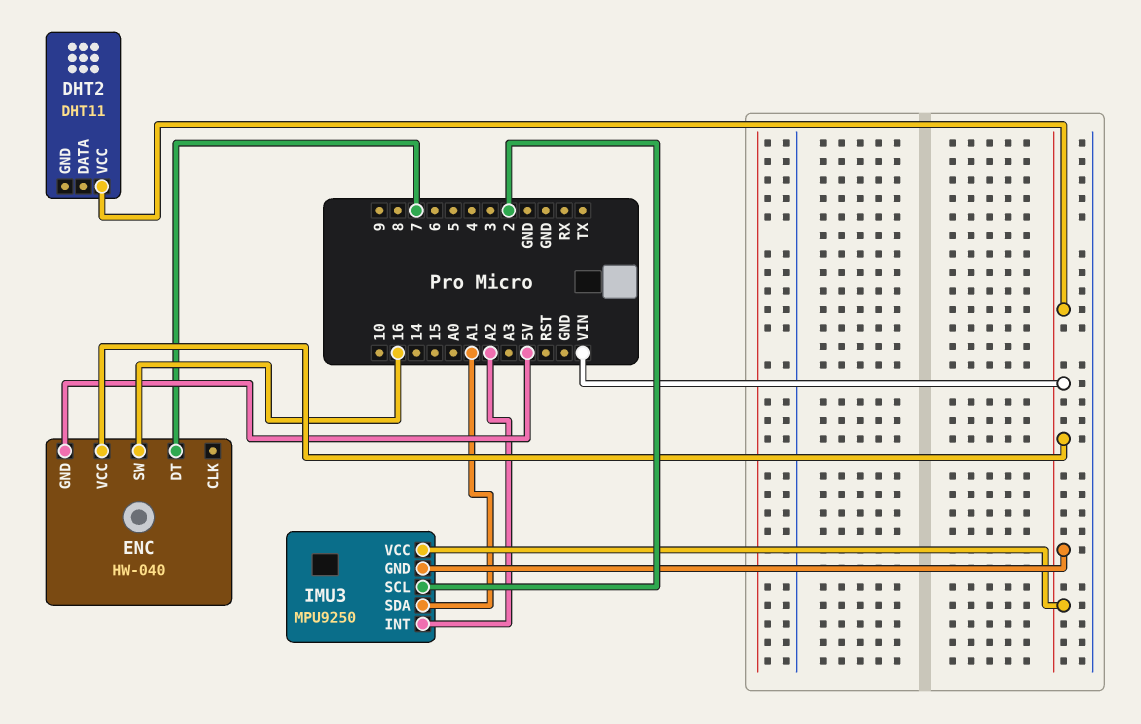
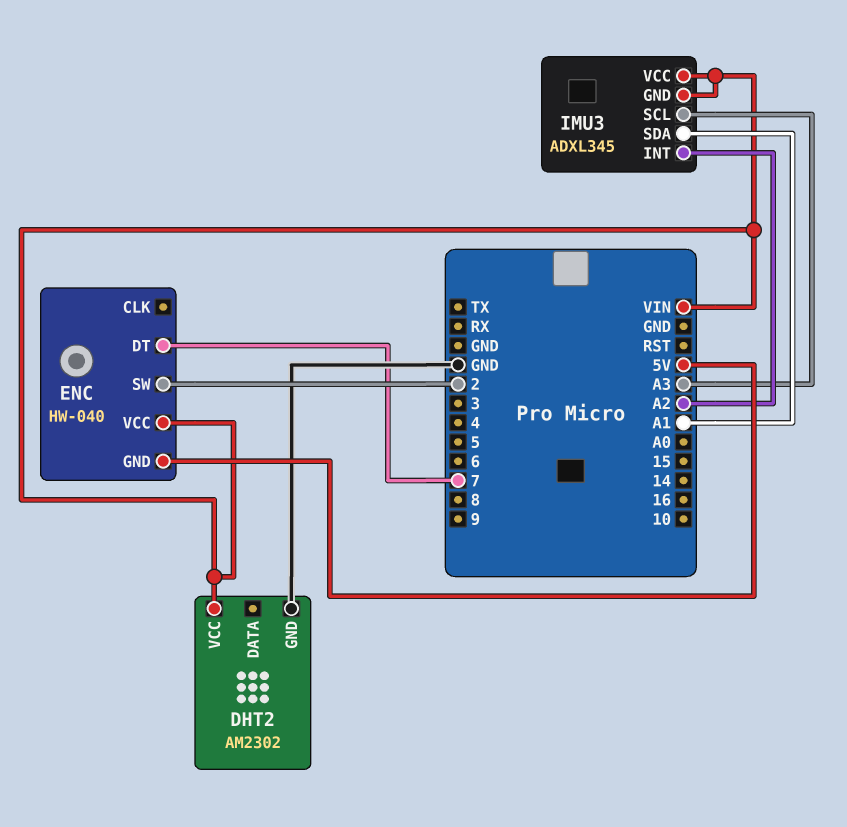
DHT2: DHT11 -> AM2302
DHT2 pin GND: none -> GND
ENC pin SW: 16 -> 2
IMU3: MPU9250 -> ADXL345
IMU3 pin SCL: 2 -> A3

